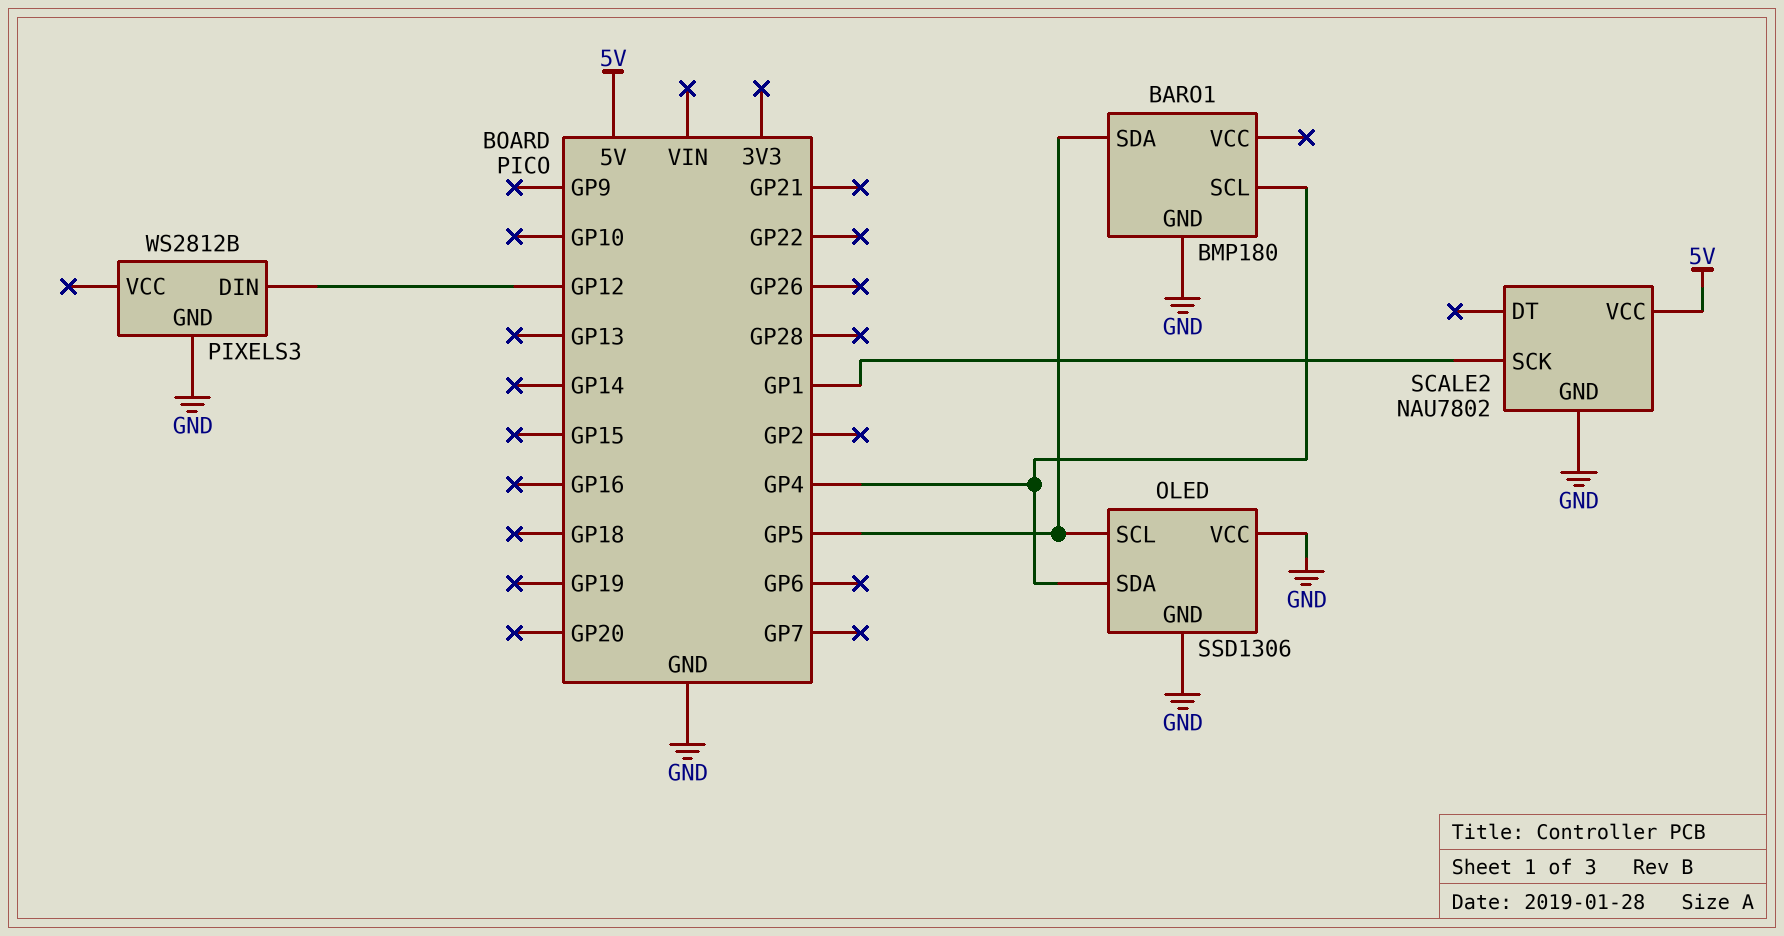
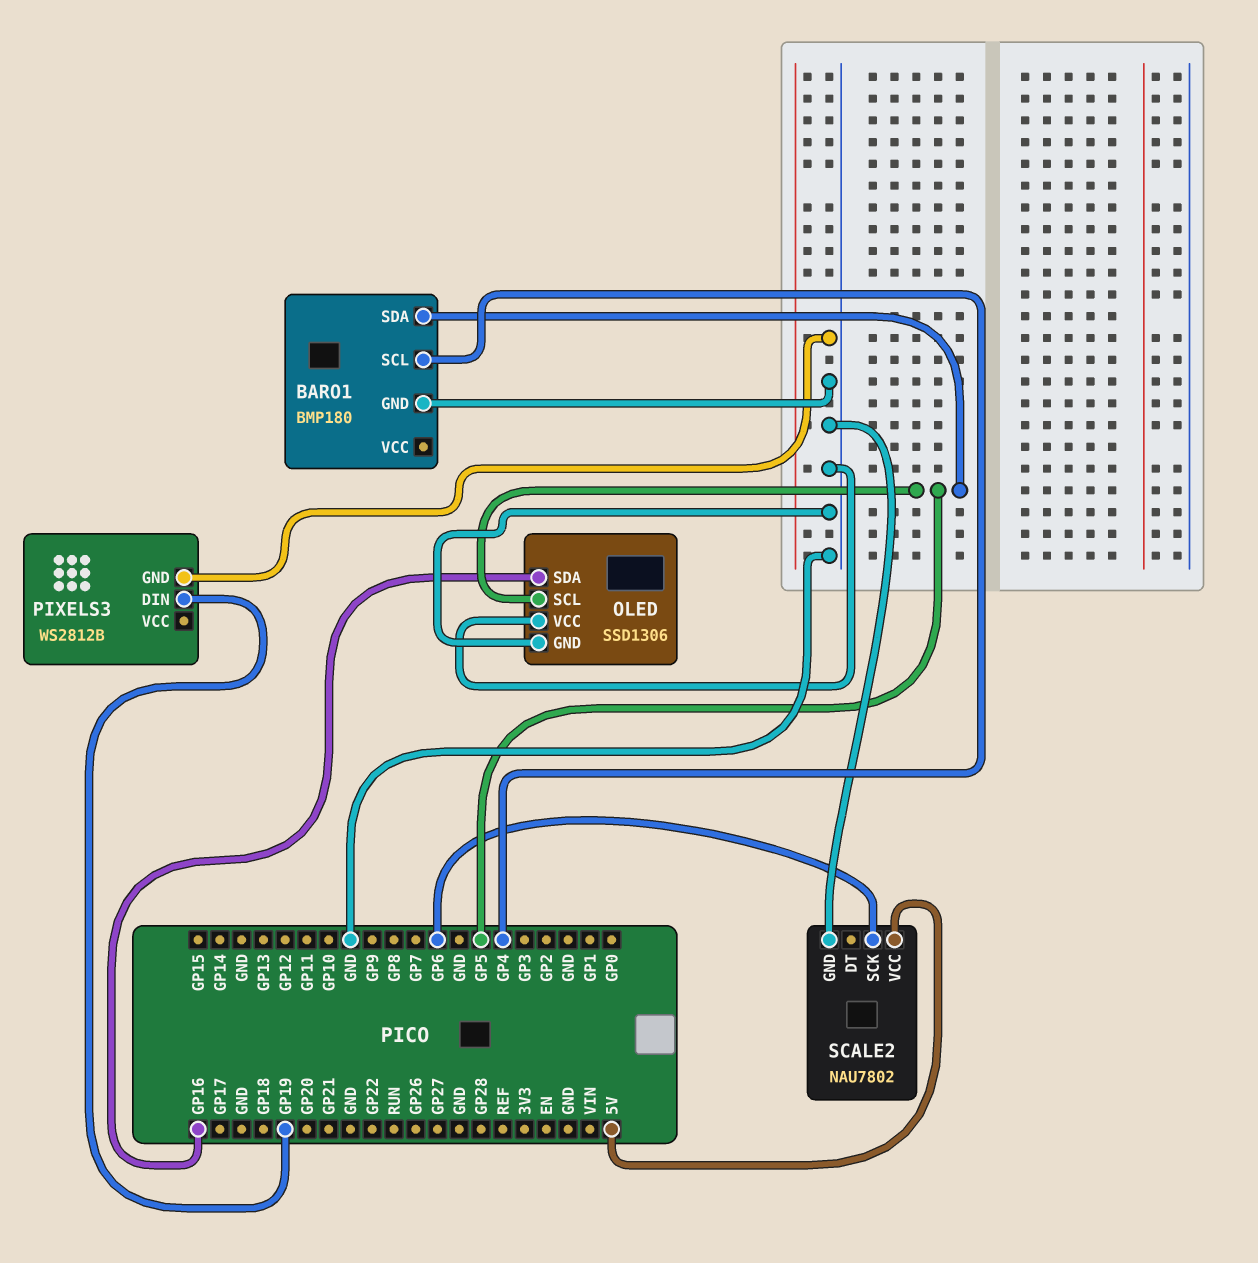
OLED pin SDA: GP4 -> GP16
PIXELS3 pin DIN: GP12 -> GP19
SCALE2 pin SCK: GP1 -> GP6

